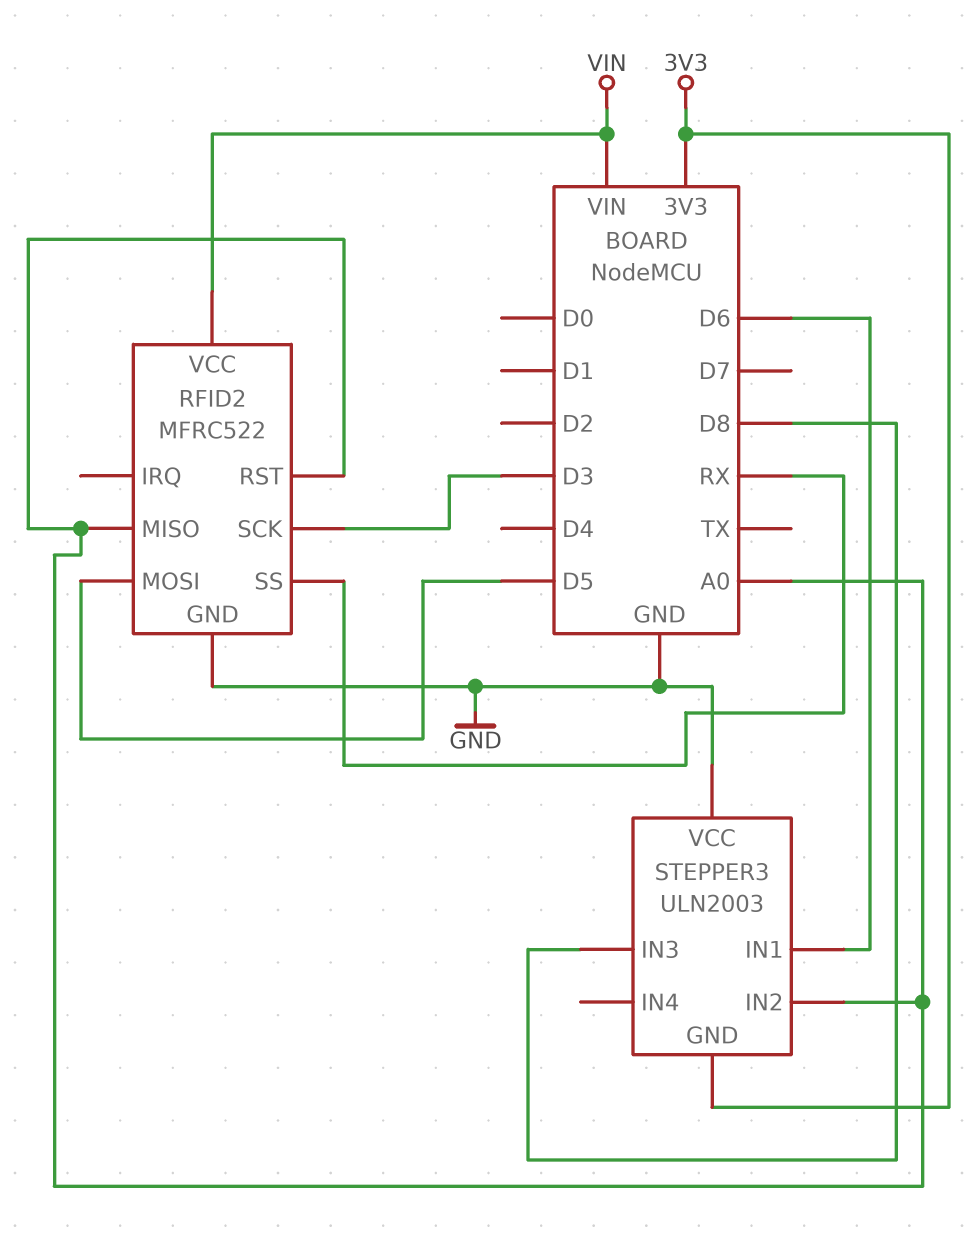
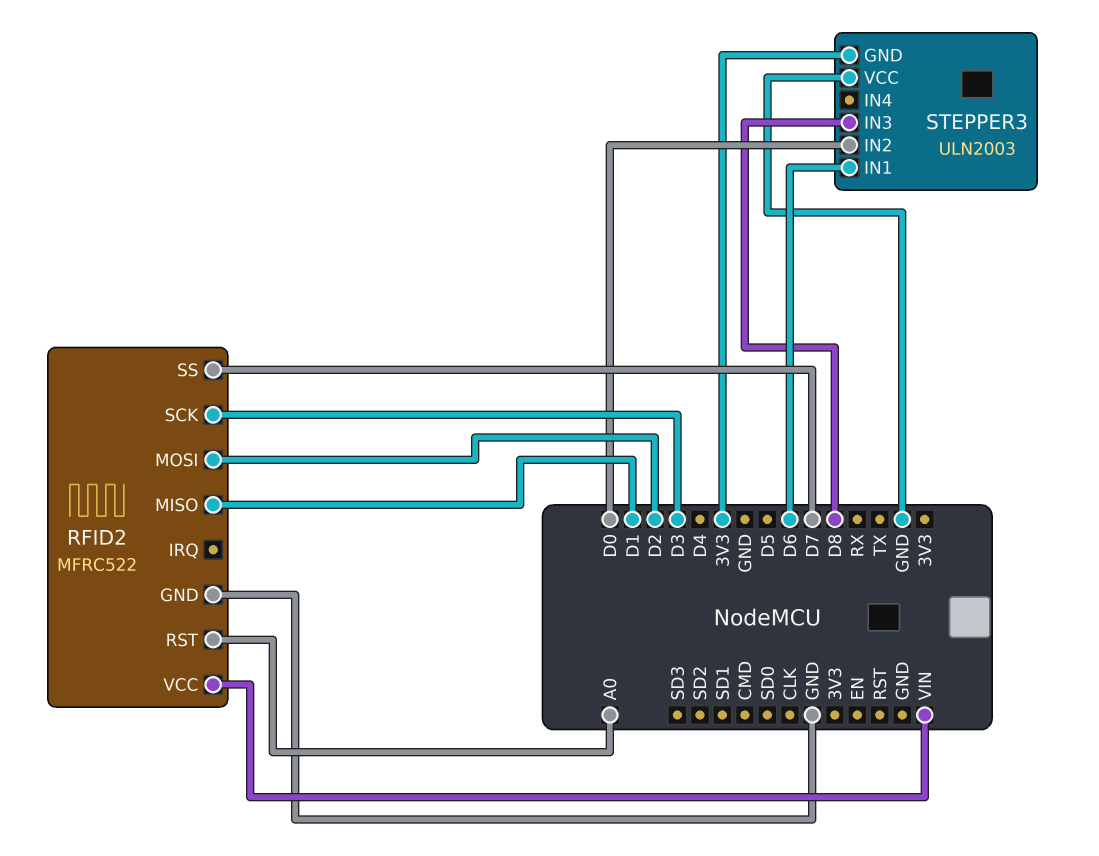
RFID2 pin MISO: A0 -> D1
RFID2 pin MOSI: D5 -> D2
RFID2 pin SS: RX -> D7
STEPPER3 pin IN2: A0 -> D0

